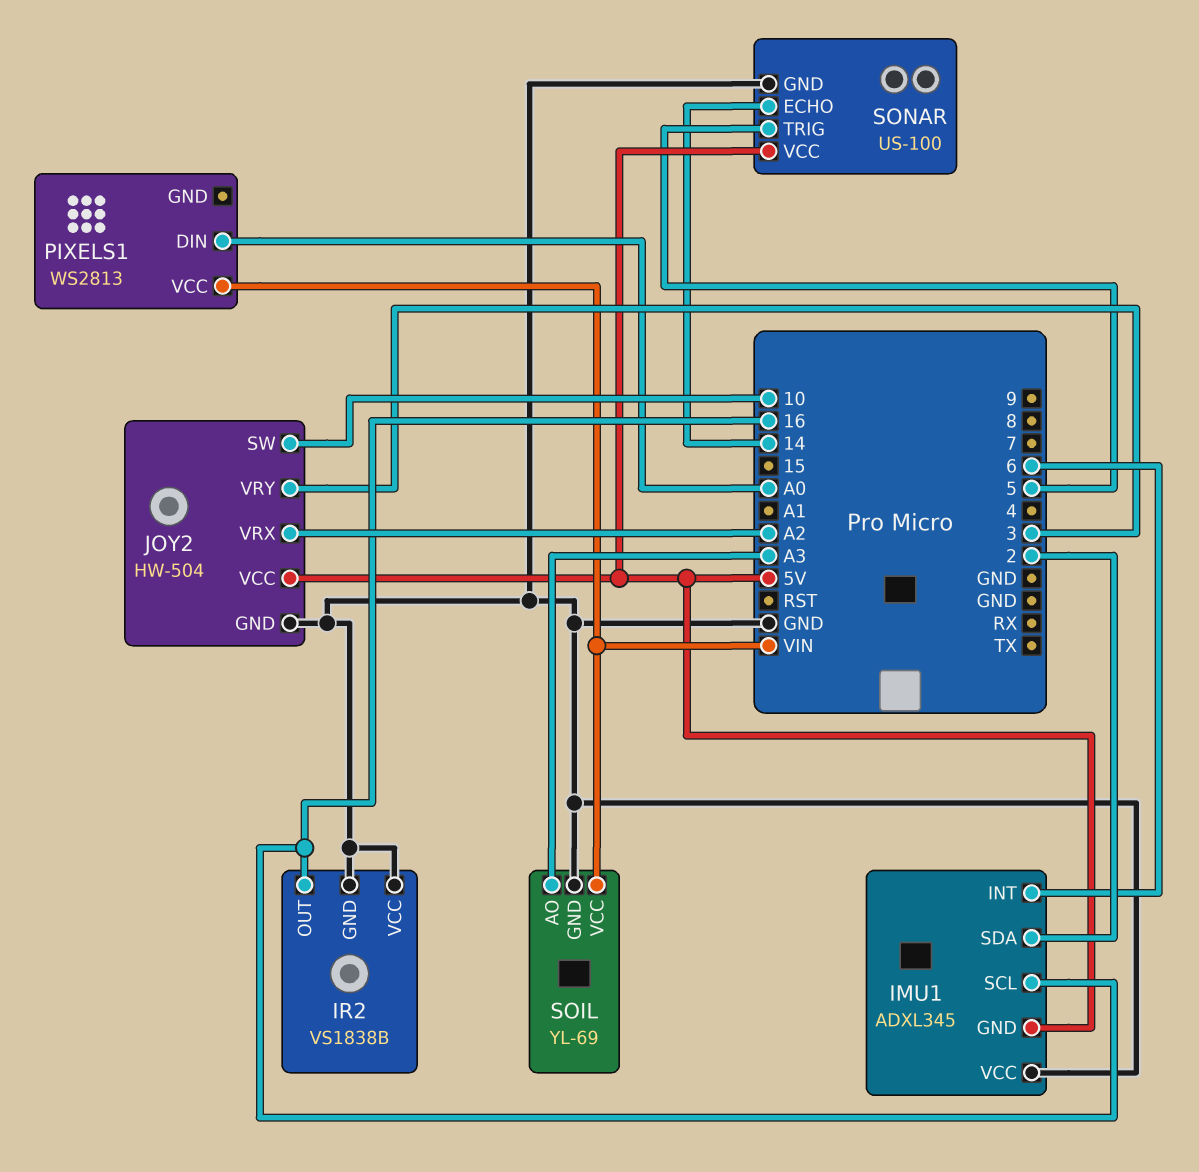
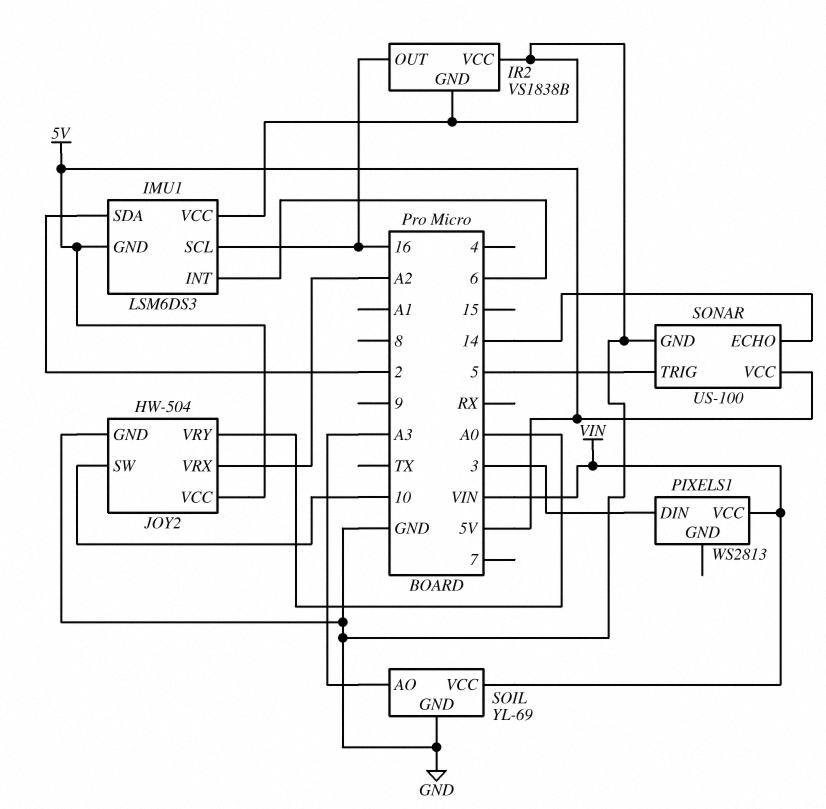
IMU1: ADXL345 -> LSM6DS3
JOY2 pin VRY: 3 -> A0
PIXELS1 pin DIN: A0 -> 3

